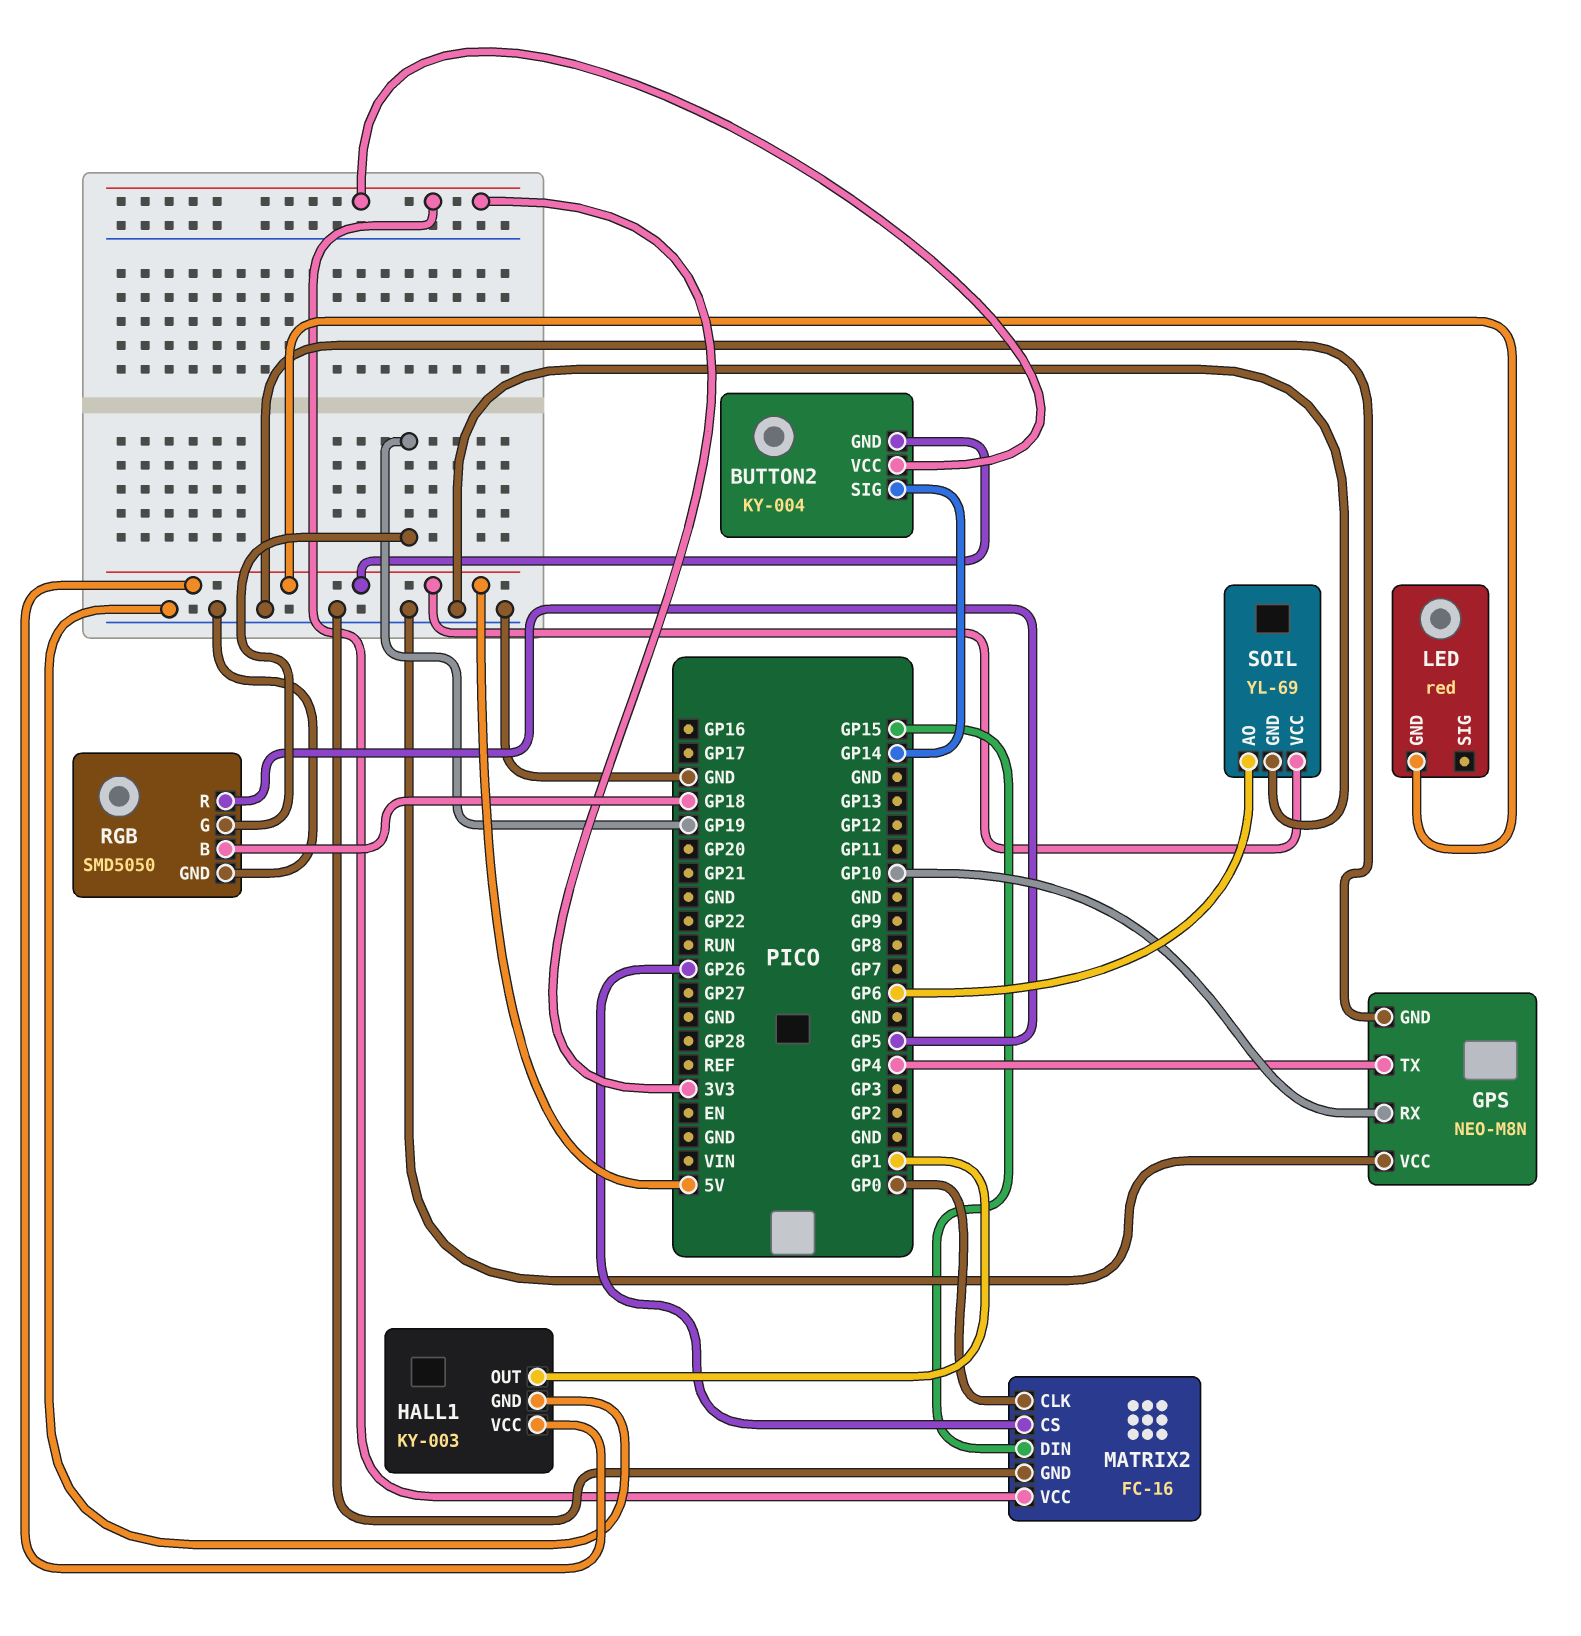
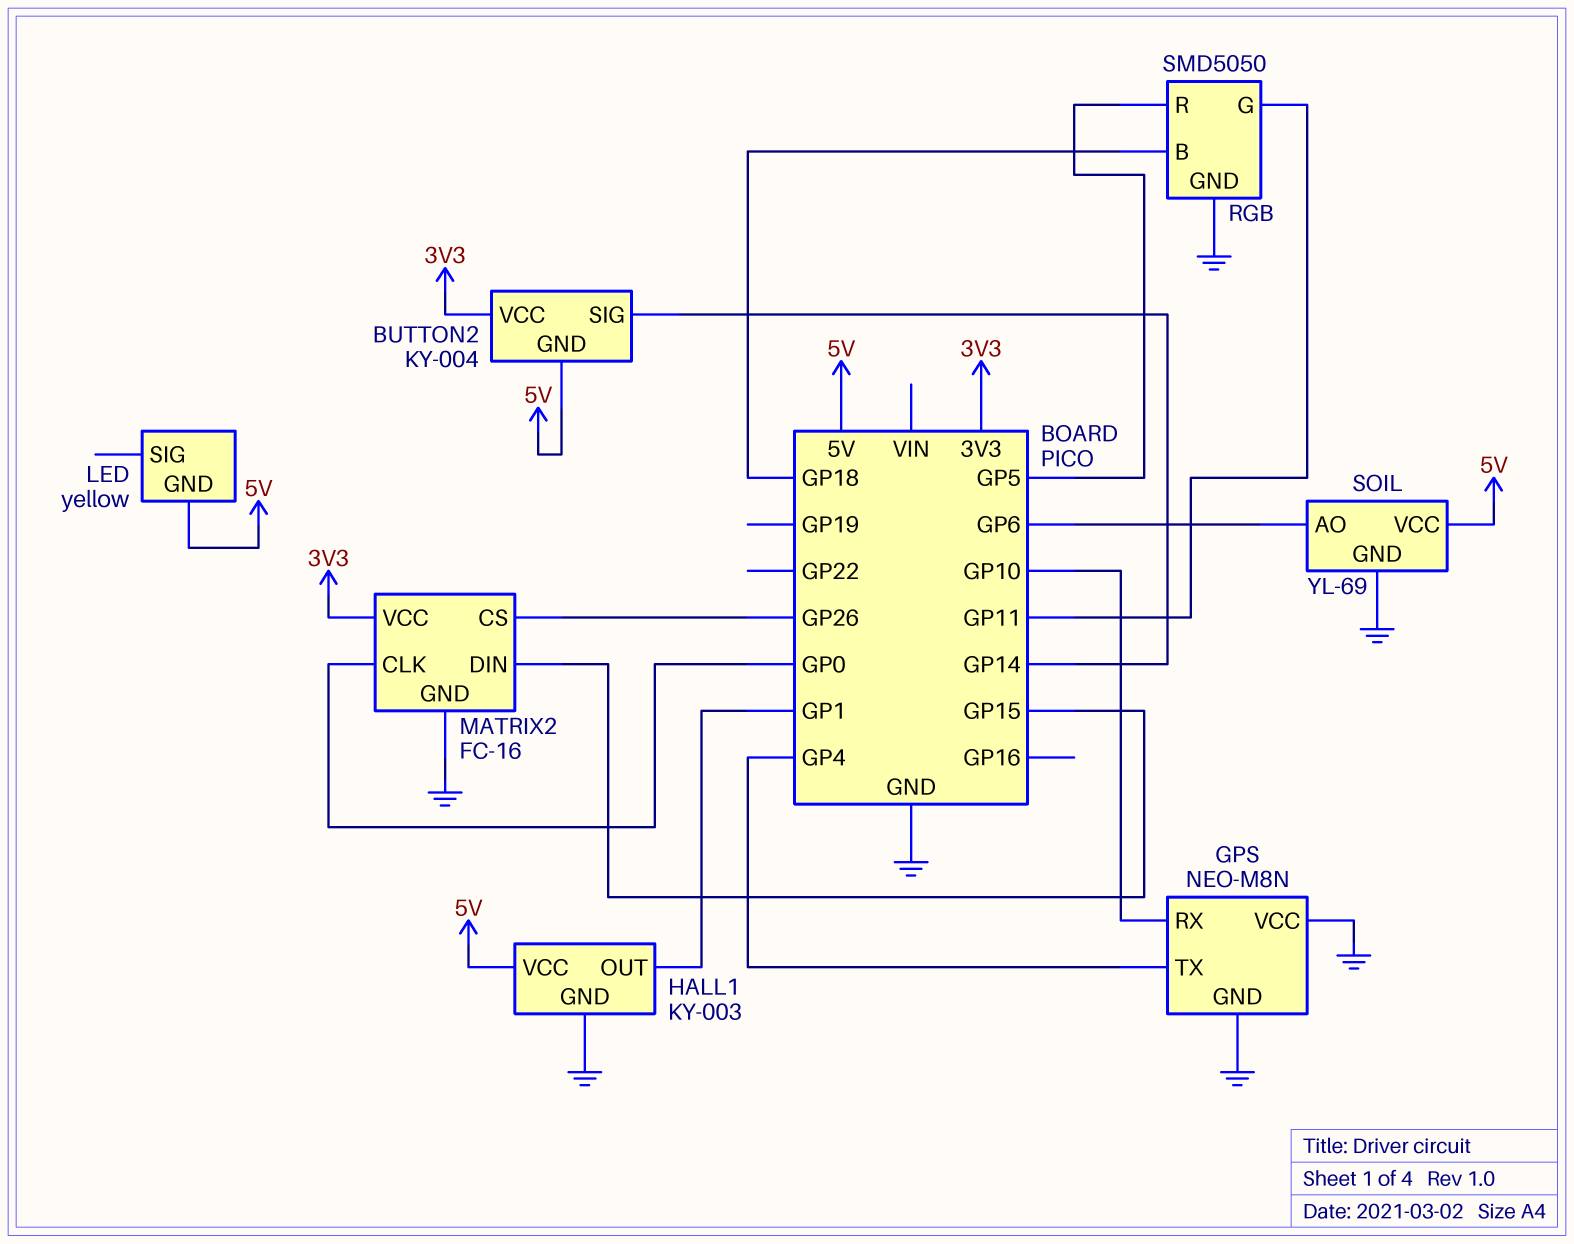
LED: red -> yellow
RGB pin G: GP19 -> GP11

